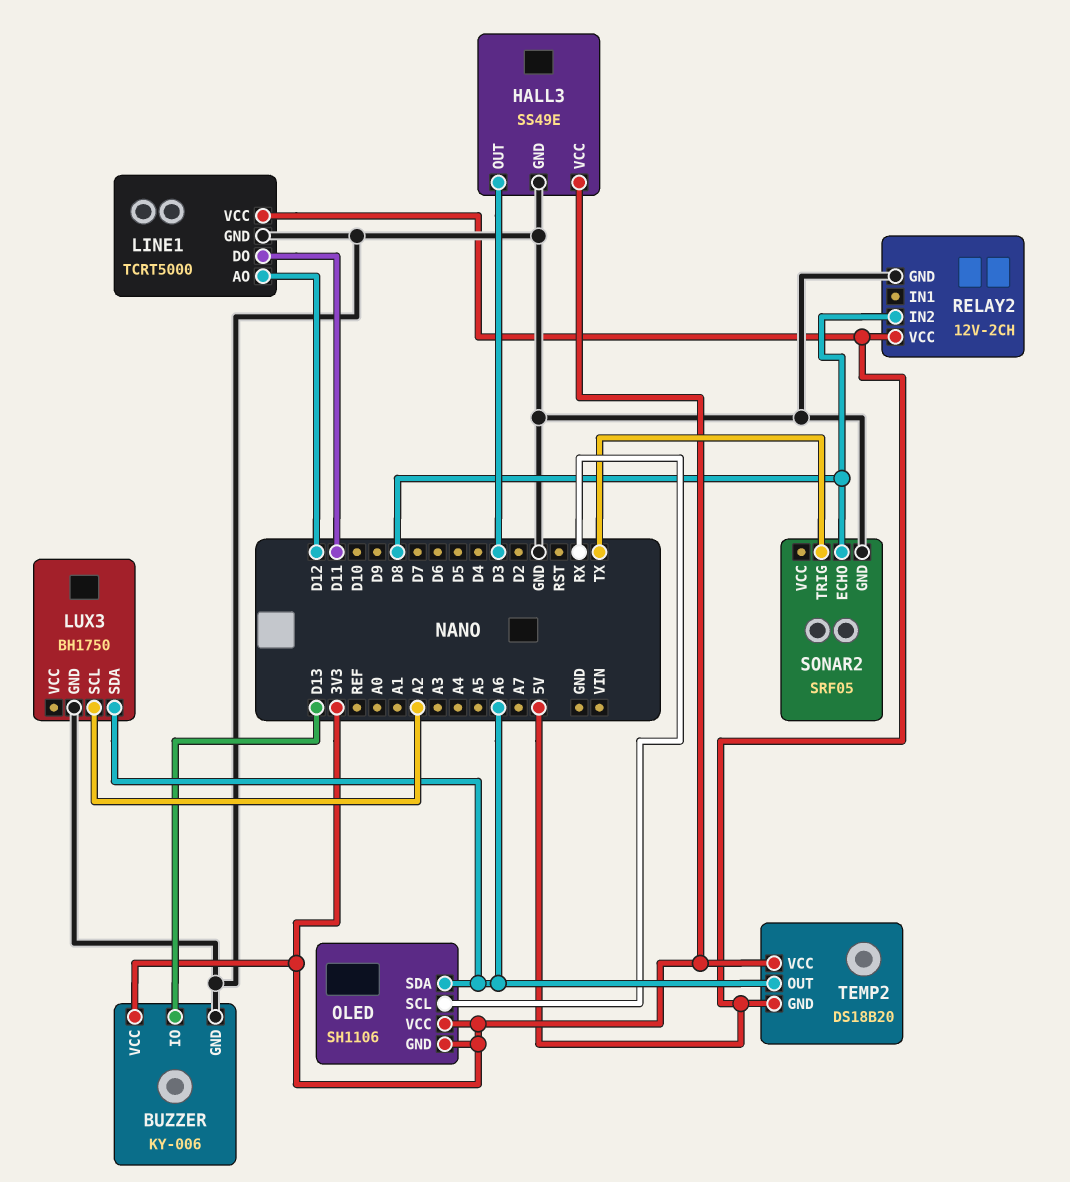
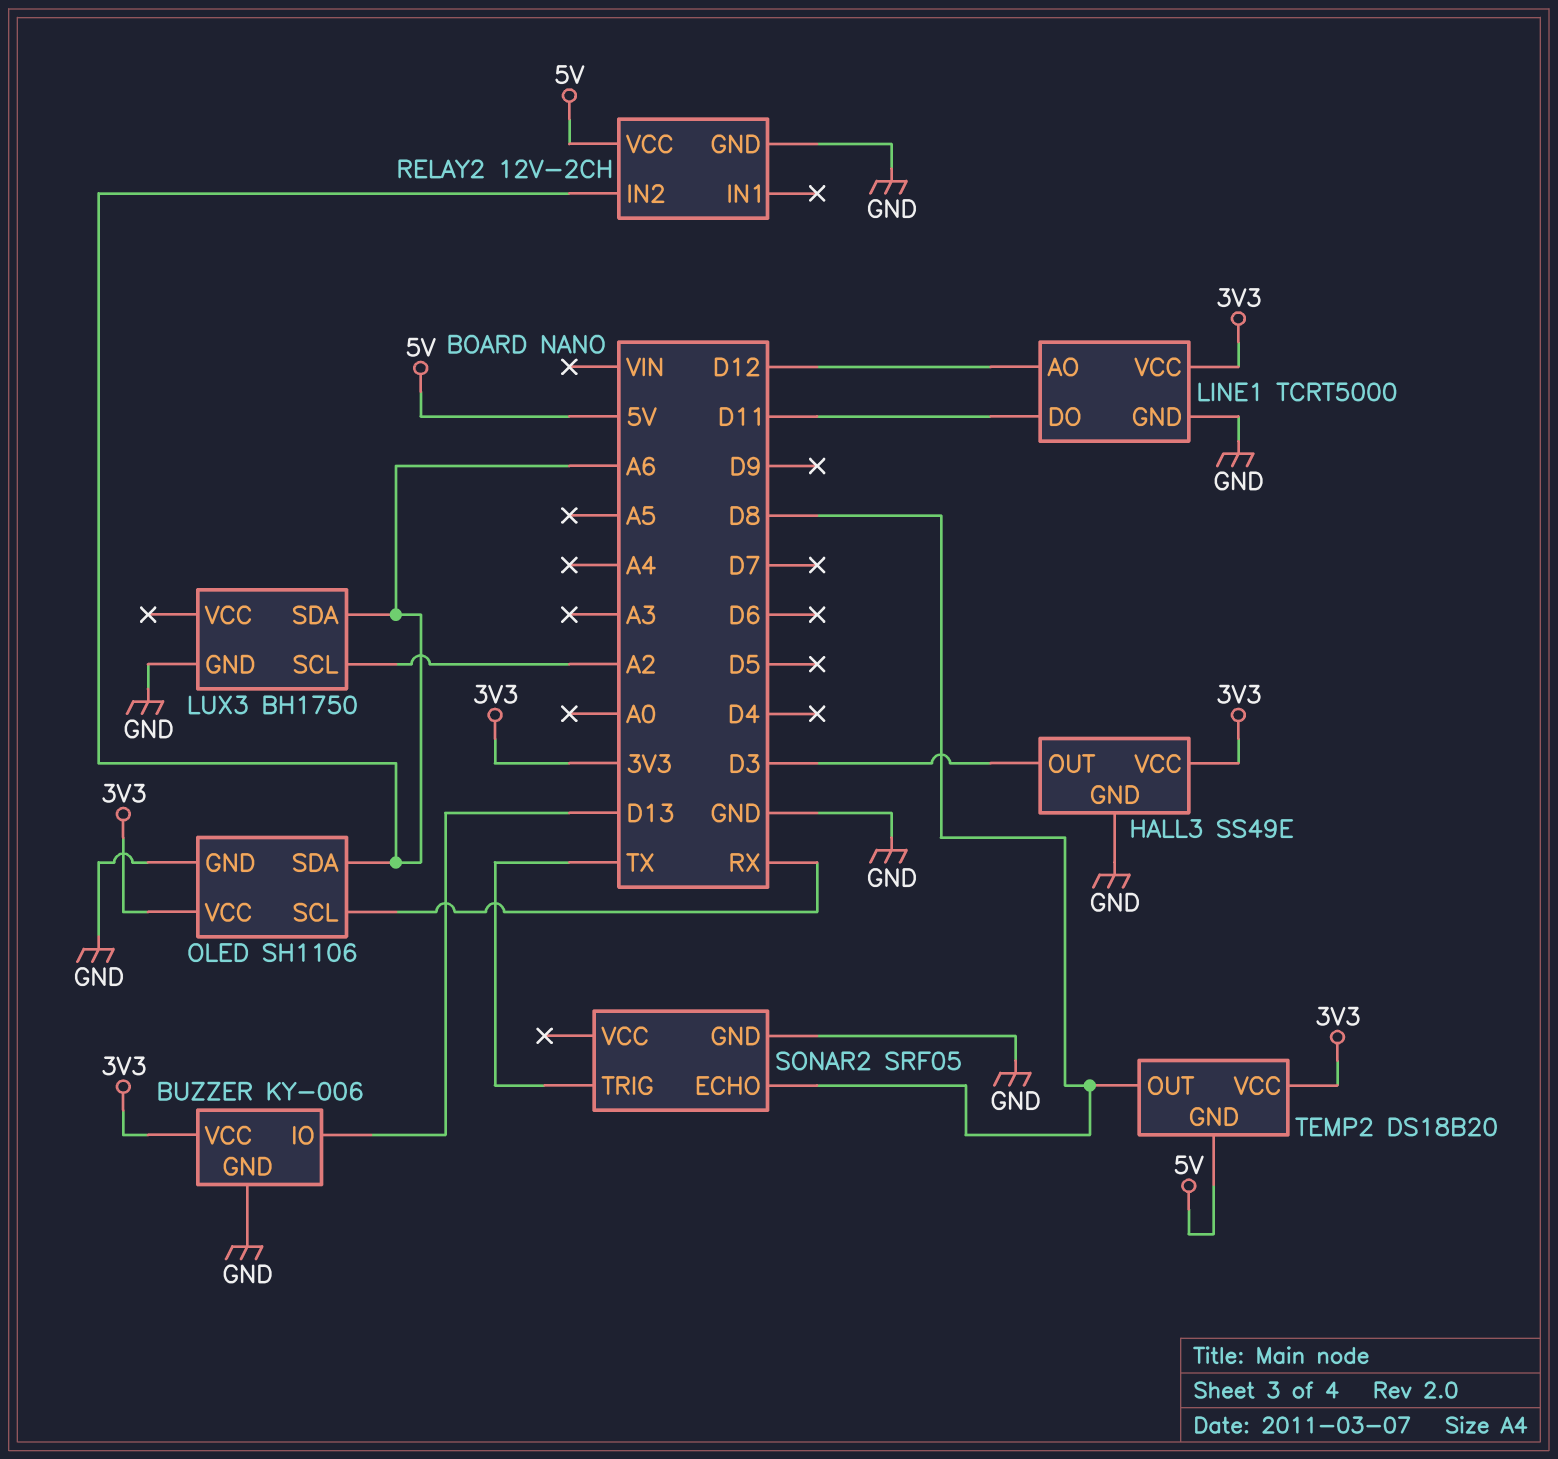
LINE1 pin VCC: 5V -> 3V3
OLED pin GND: 3V3 -> GND
RELAY2 pin IN2: D8 -> A6
TEMP2 pin OUT: A6 -> D8

